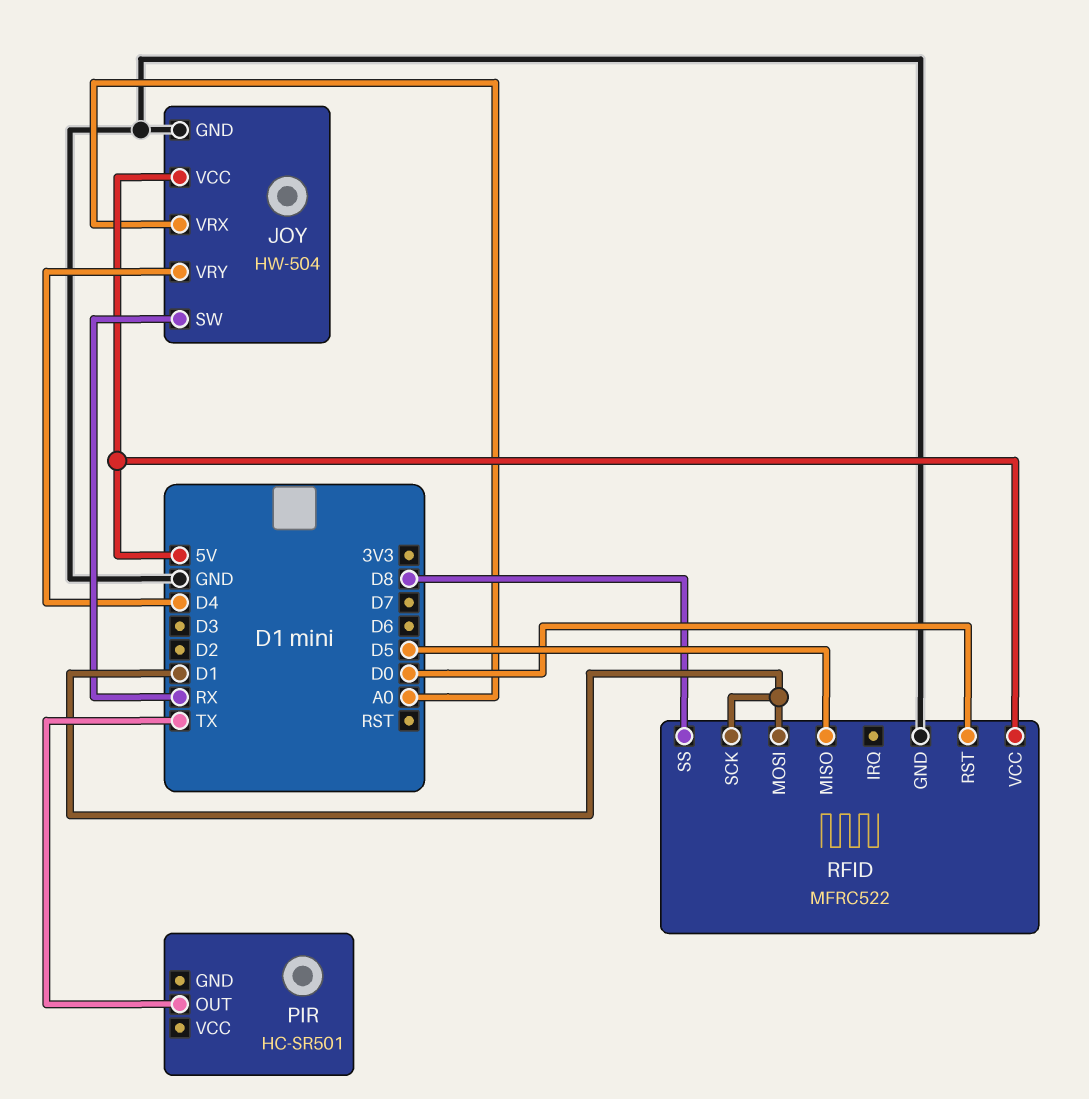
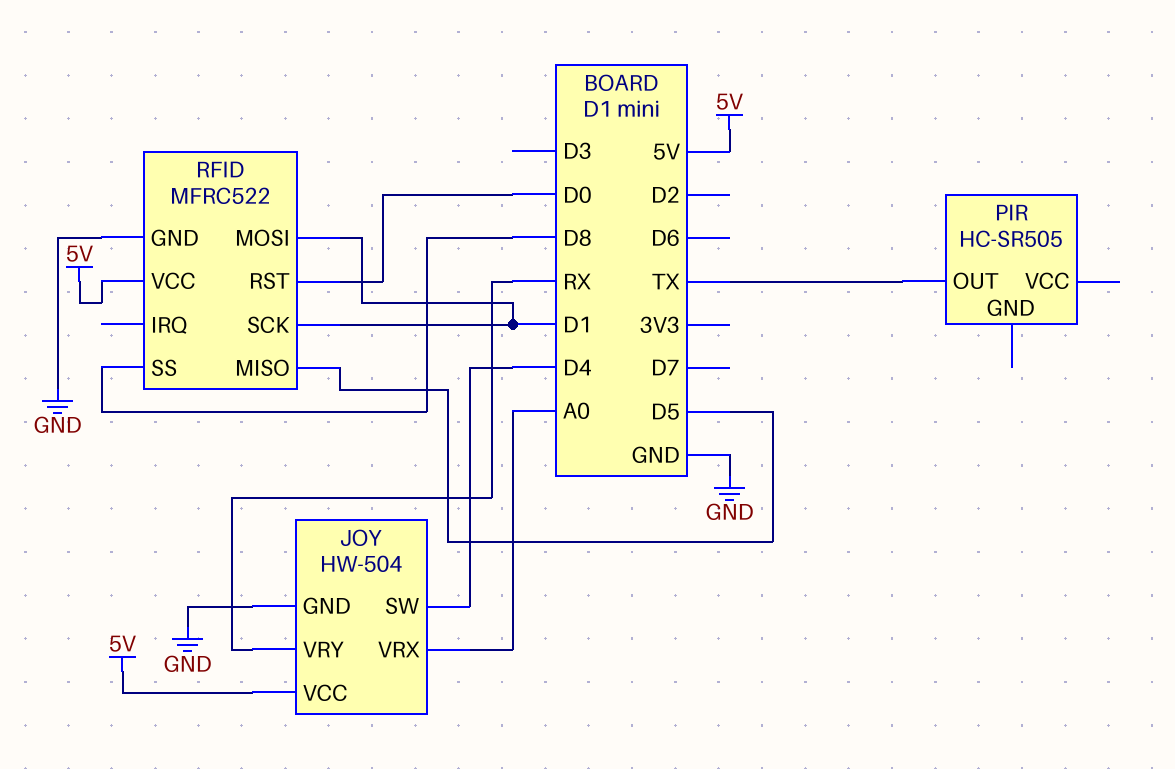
JOY pin SW: RX -> D4
JOY pin VRY: D4 -> RX
PIR: HC-SR501 -> HC-SR505

